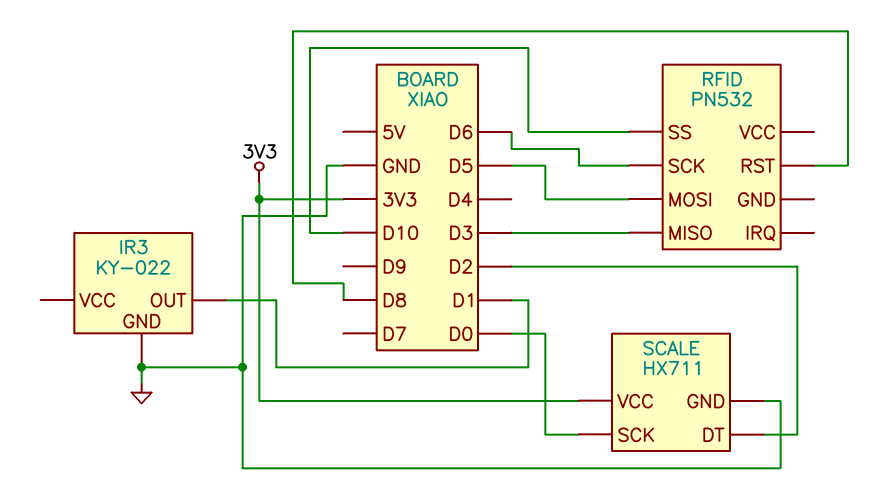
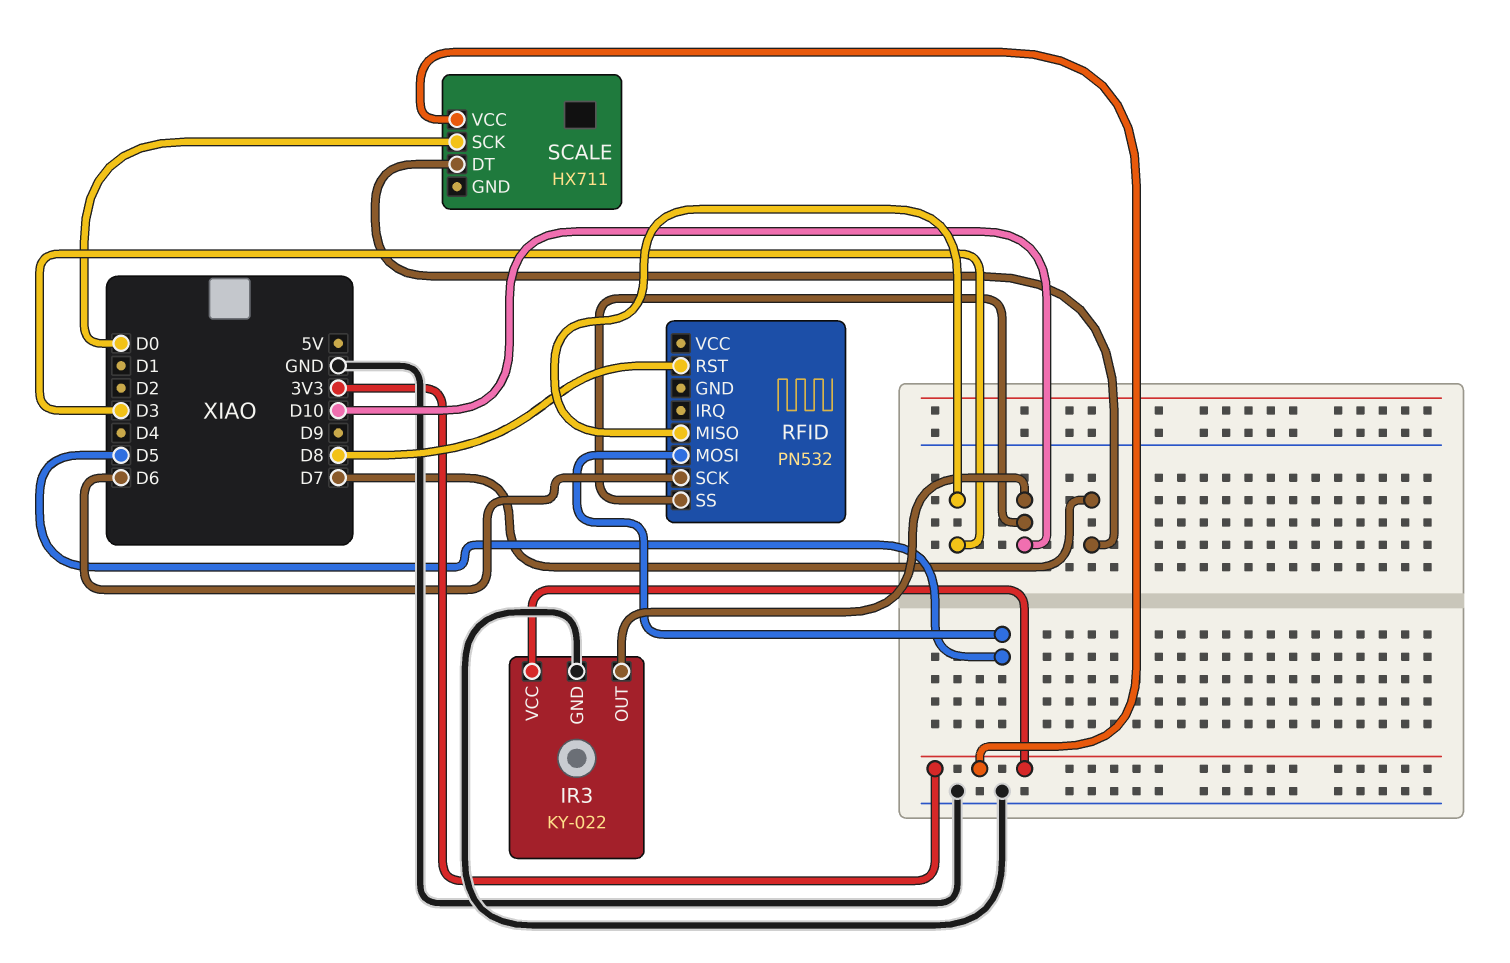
IR3 pin OUT: D1 -> D10
IR3 pin VCC: none -> 3V3
SCALE pin DT: D2 -> D7
SCALE pin GND: GND -> none

